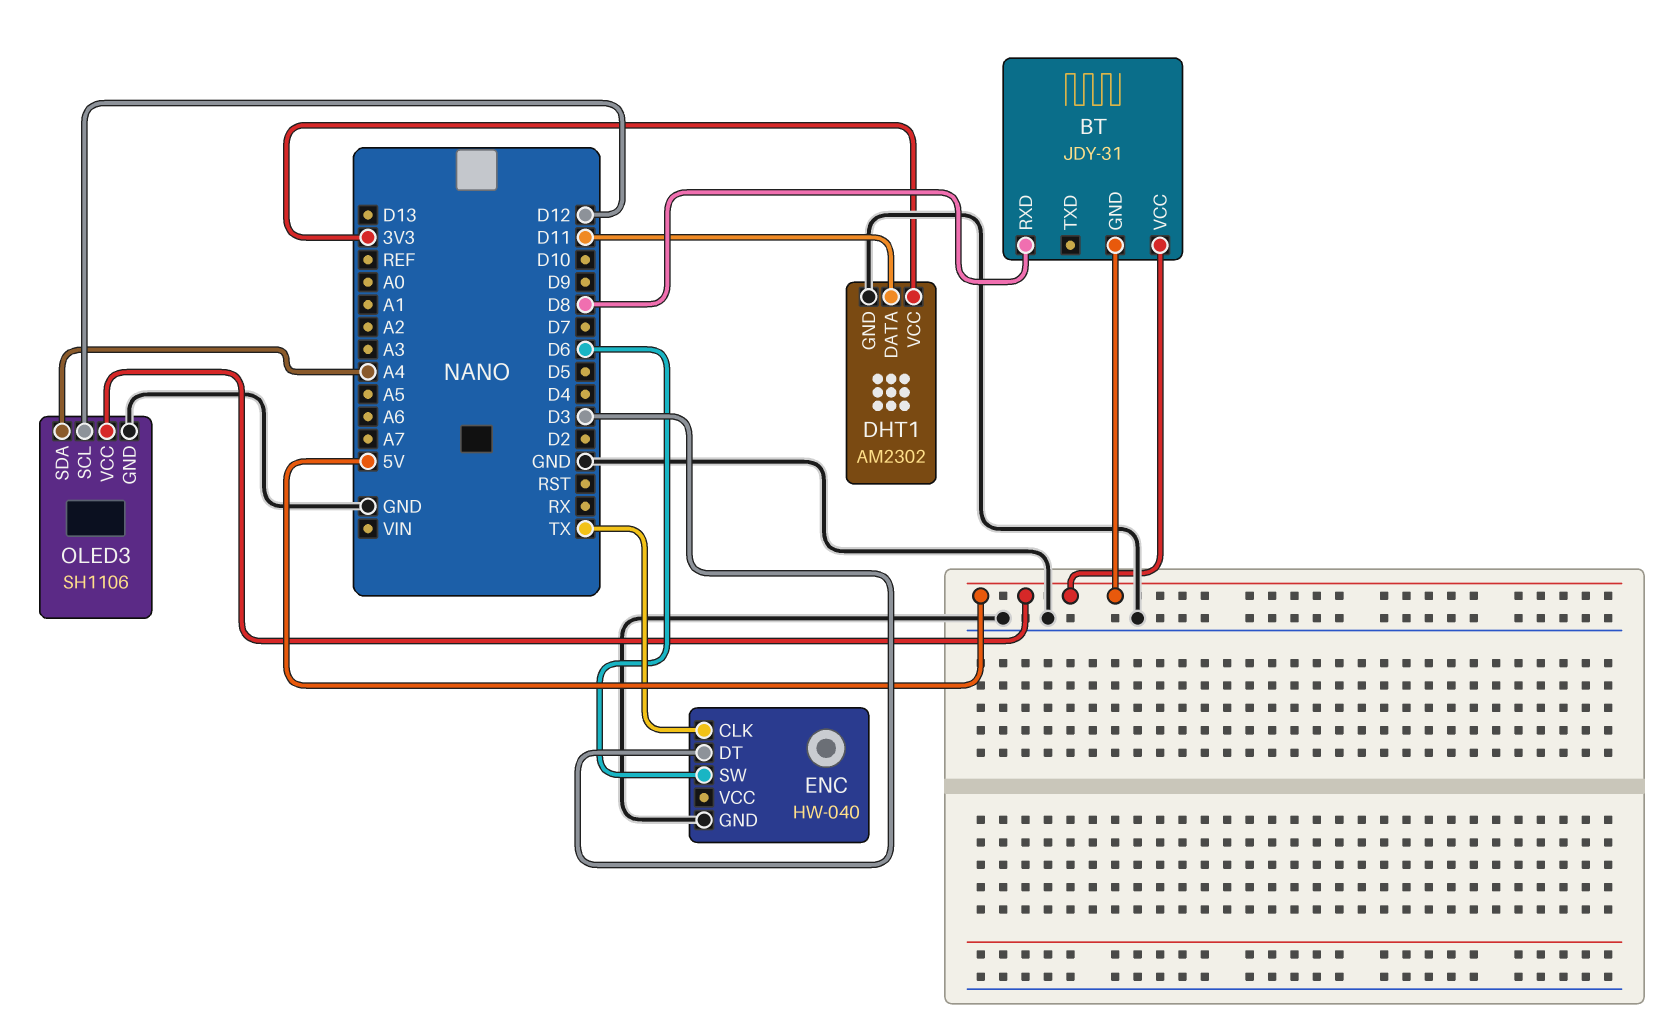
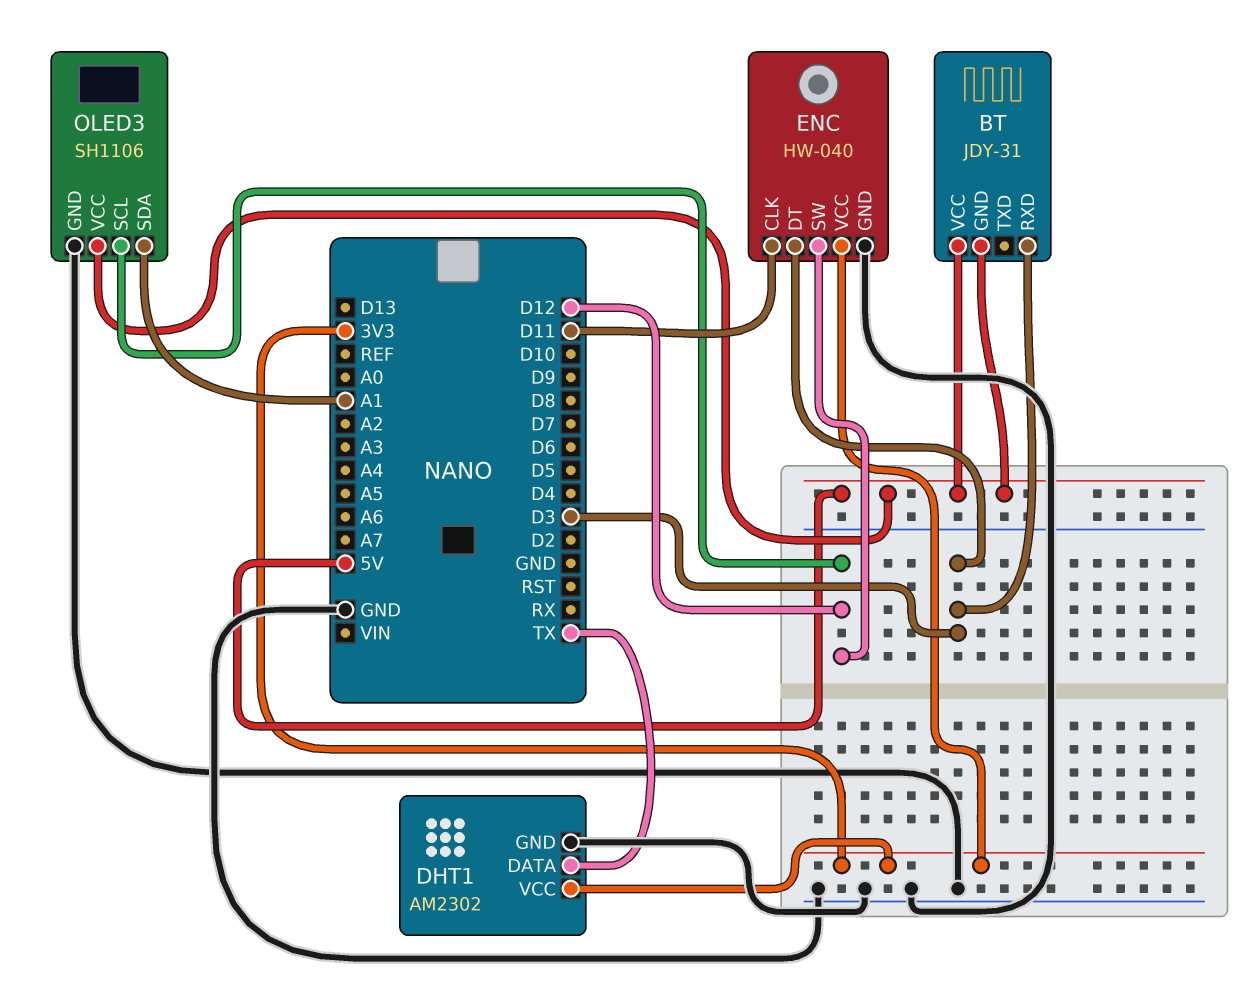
BT pin RXD: D8 -> D3
DHT1 pin DATA: D11 -> TX
ENC pin CLK: TX -> D11
ENC pin SW: D6 -> D12
ENC pin VCC: none -> 3V3
OLED3 pin SDA: A4 -> A1

